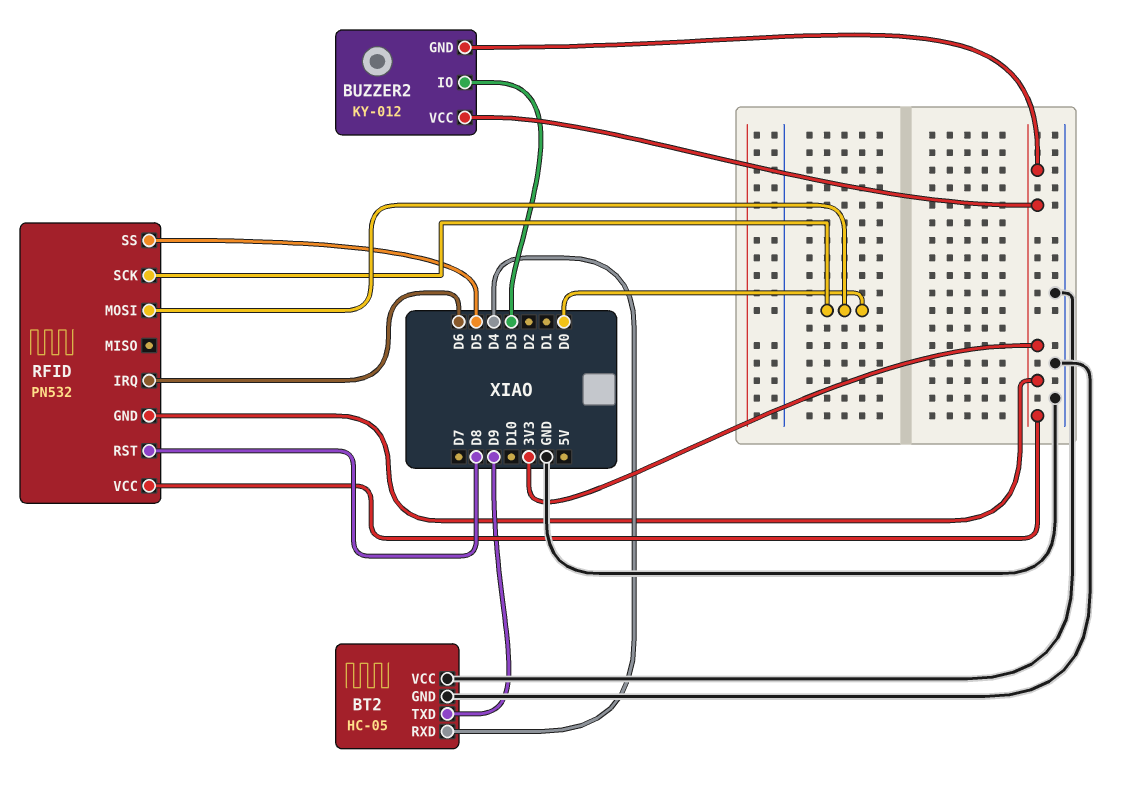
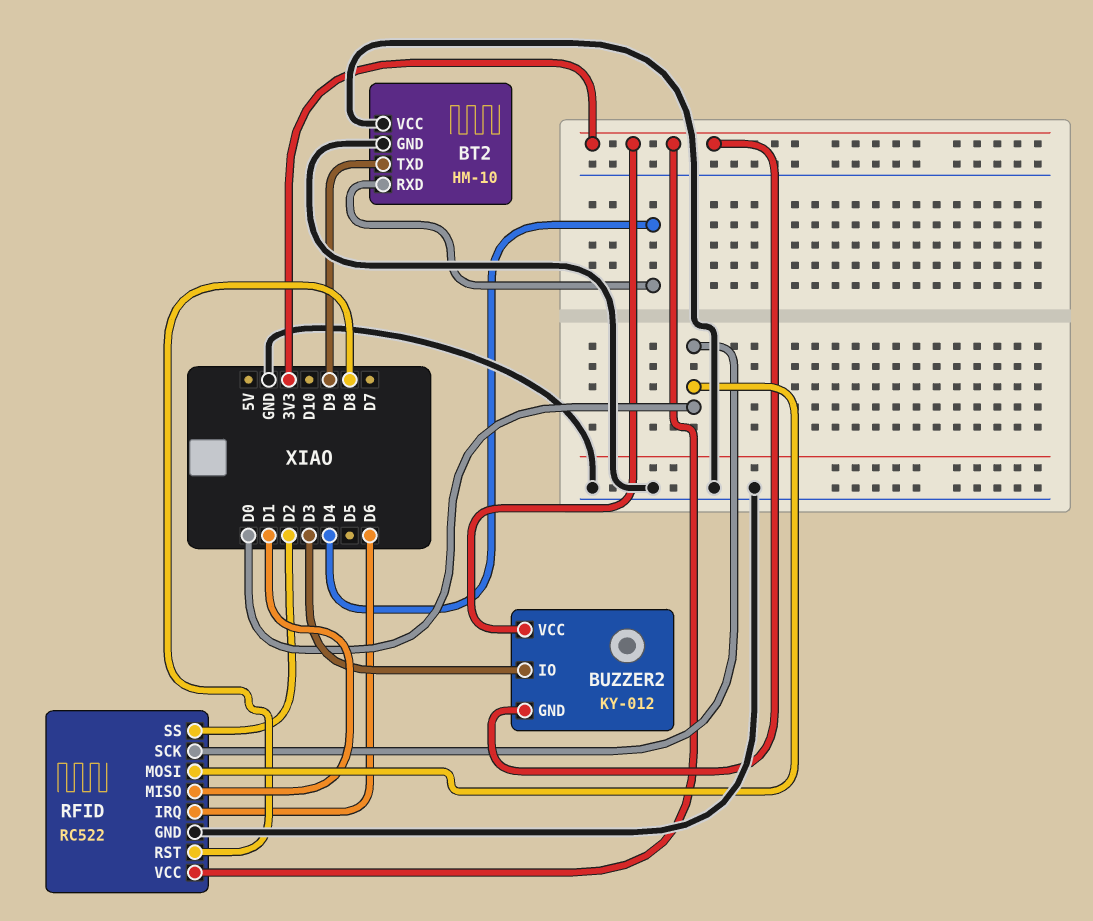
BT2: HC-05 -> HM-10
RFID: PN532 -> RC522
RFID pin GND: 3V3 -> GND
RFID pin MISO: none -> D1
RFID pin SS: D5 -> D2

